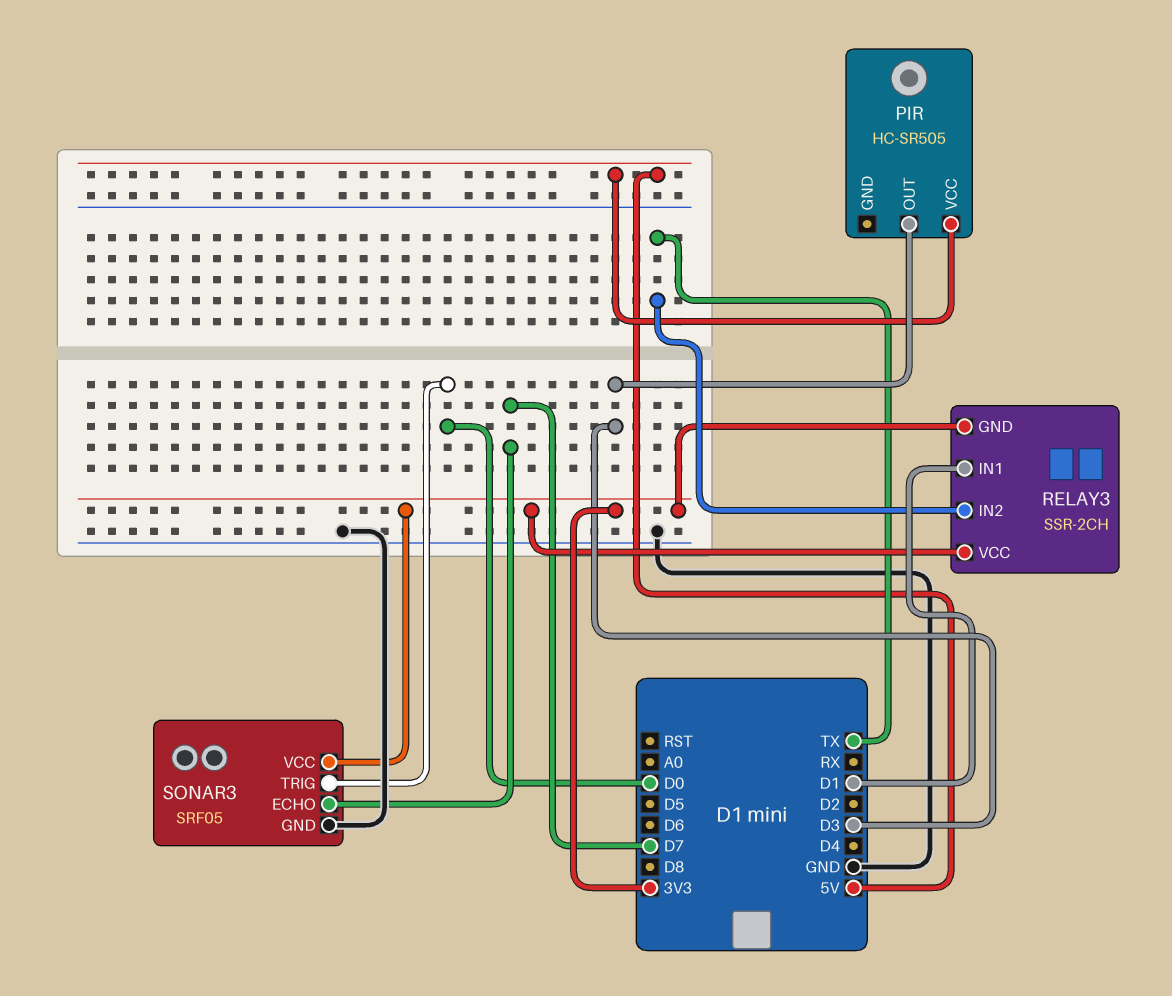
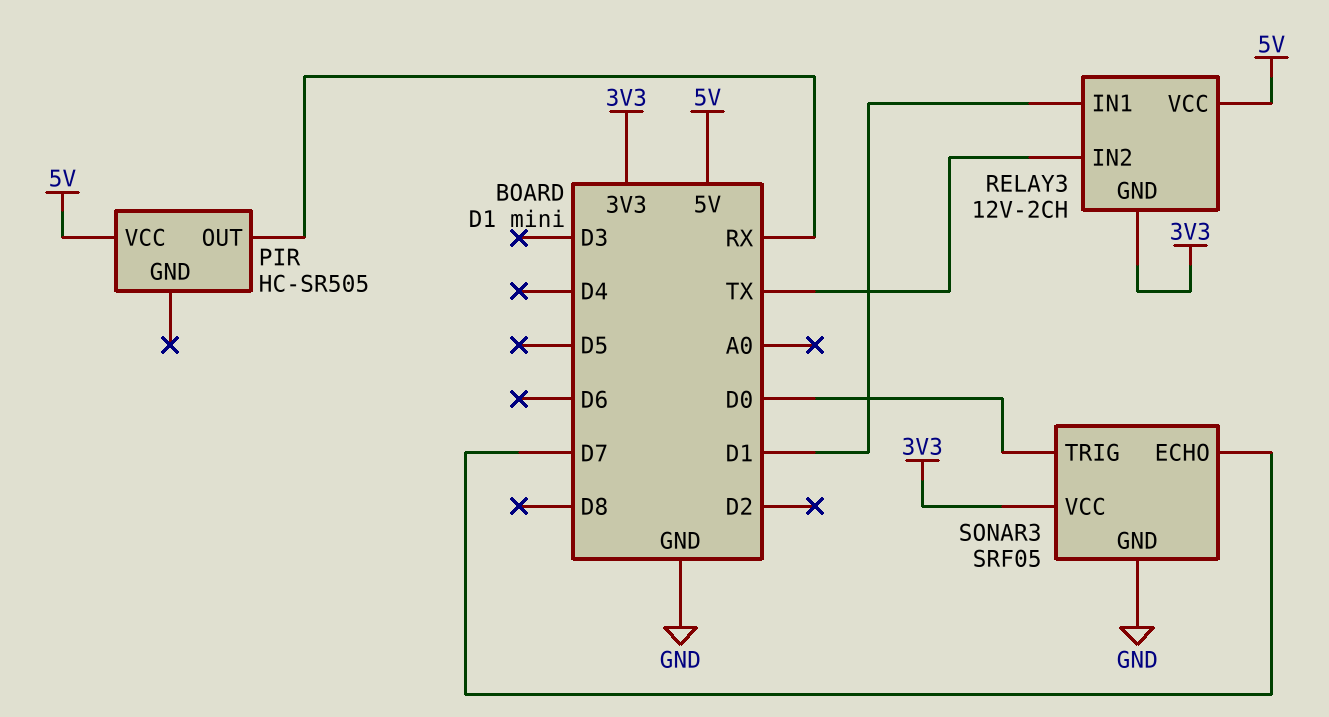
PIR pin OUT: D3 -> RX
RELAY3: SSR-2CH -> 12V-2CH
RELAY3 pin VCC: 3V3 -> 5V

